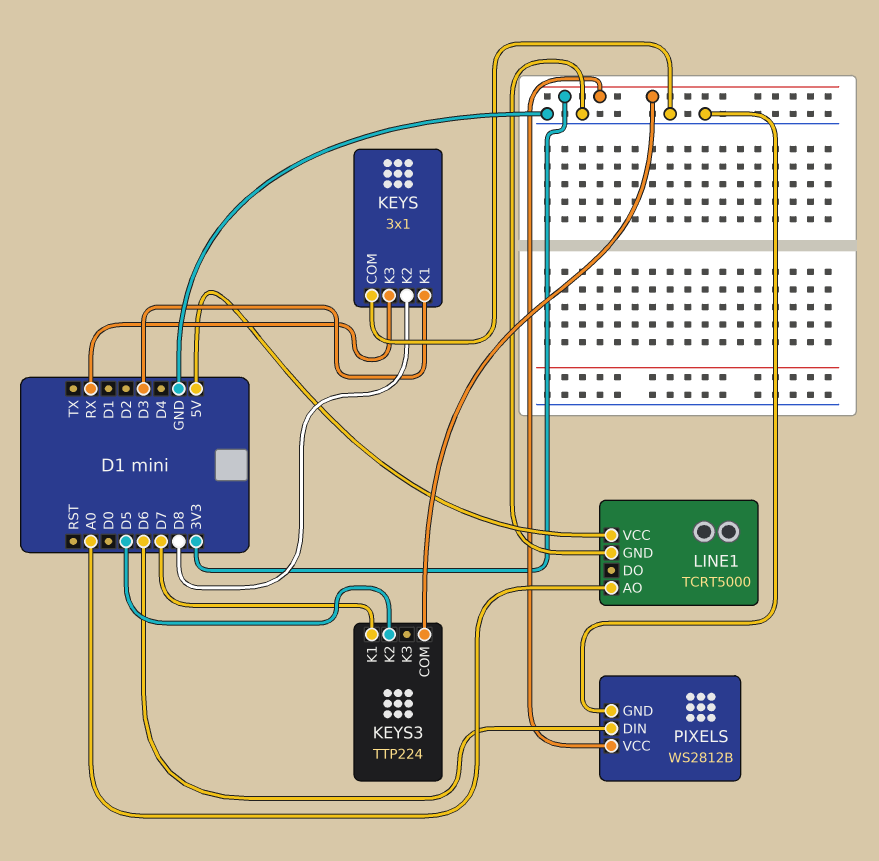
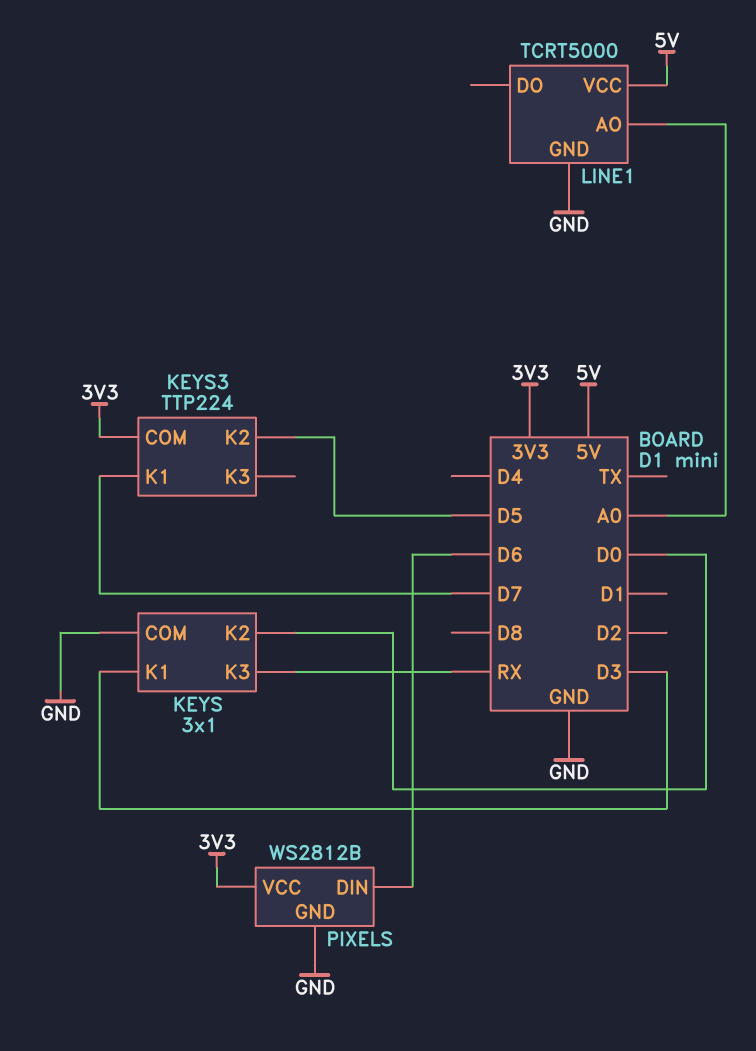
KEYS pin K2: D8 -> D0

